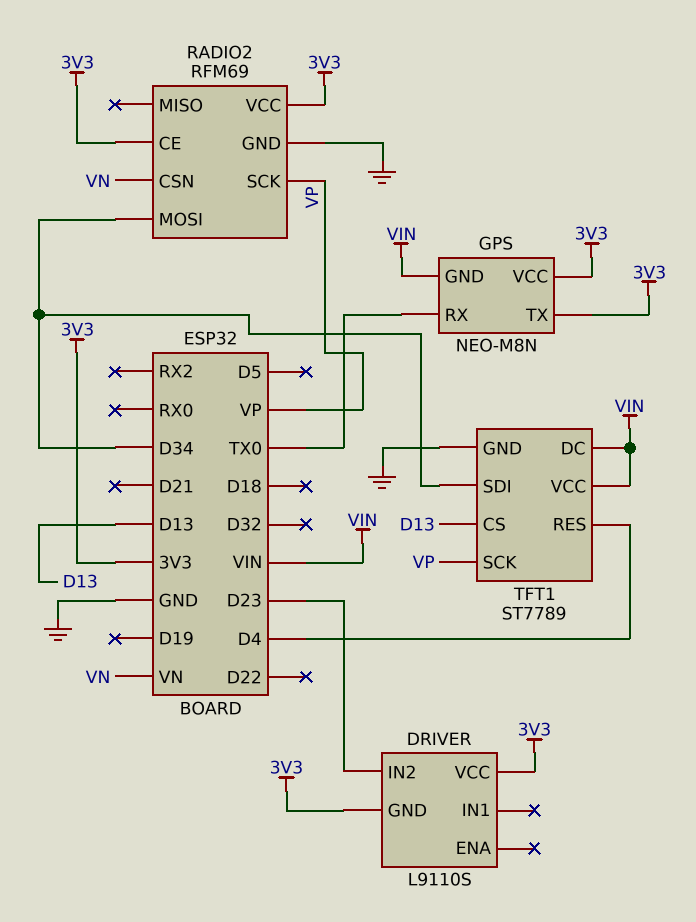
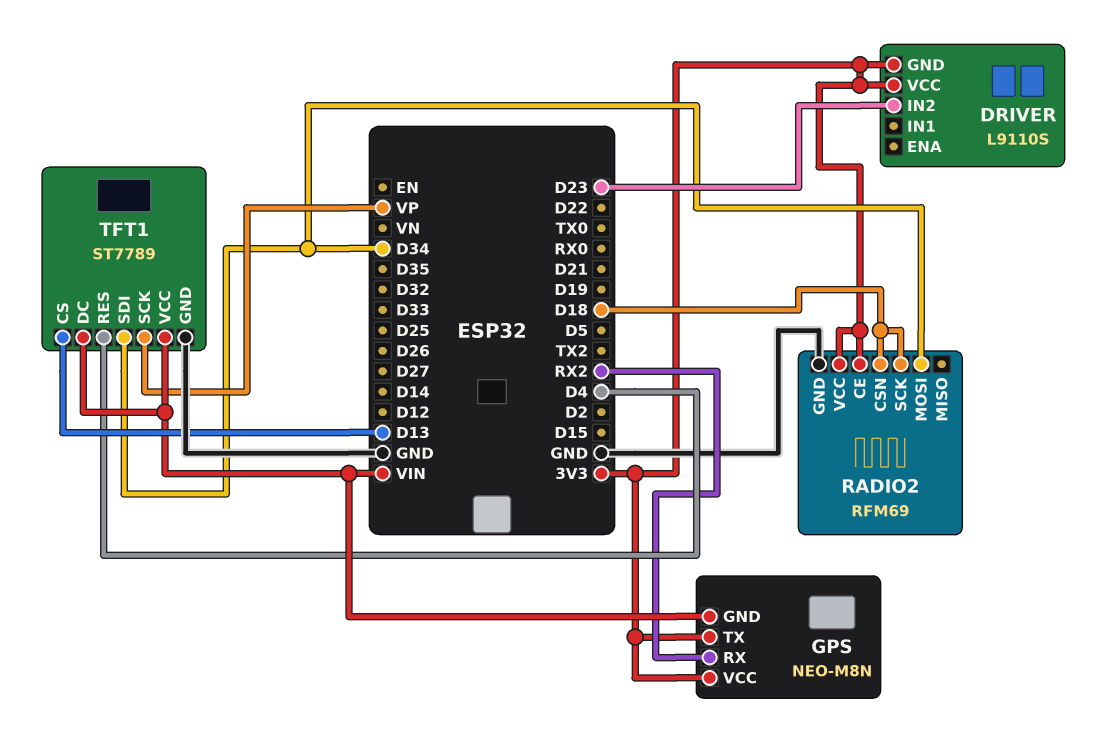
GPS pin RX: TX0 -> RX2
RADIO2 pin CSN: VN -> D18
RADIO2 pin SCK: VP -> D18

